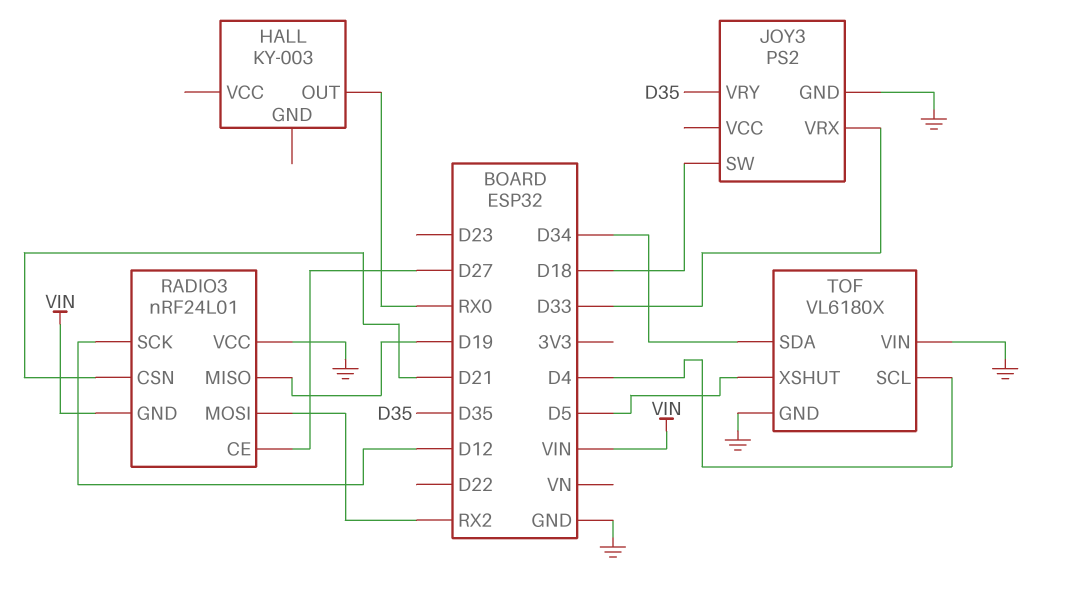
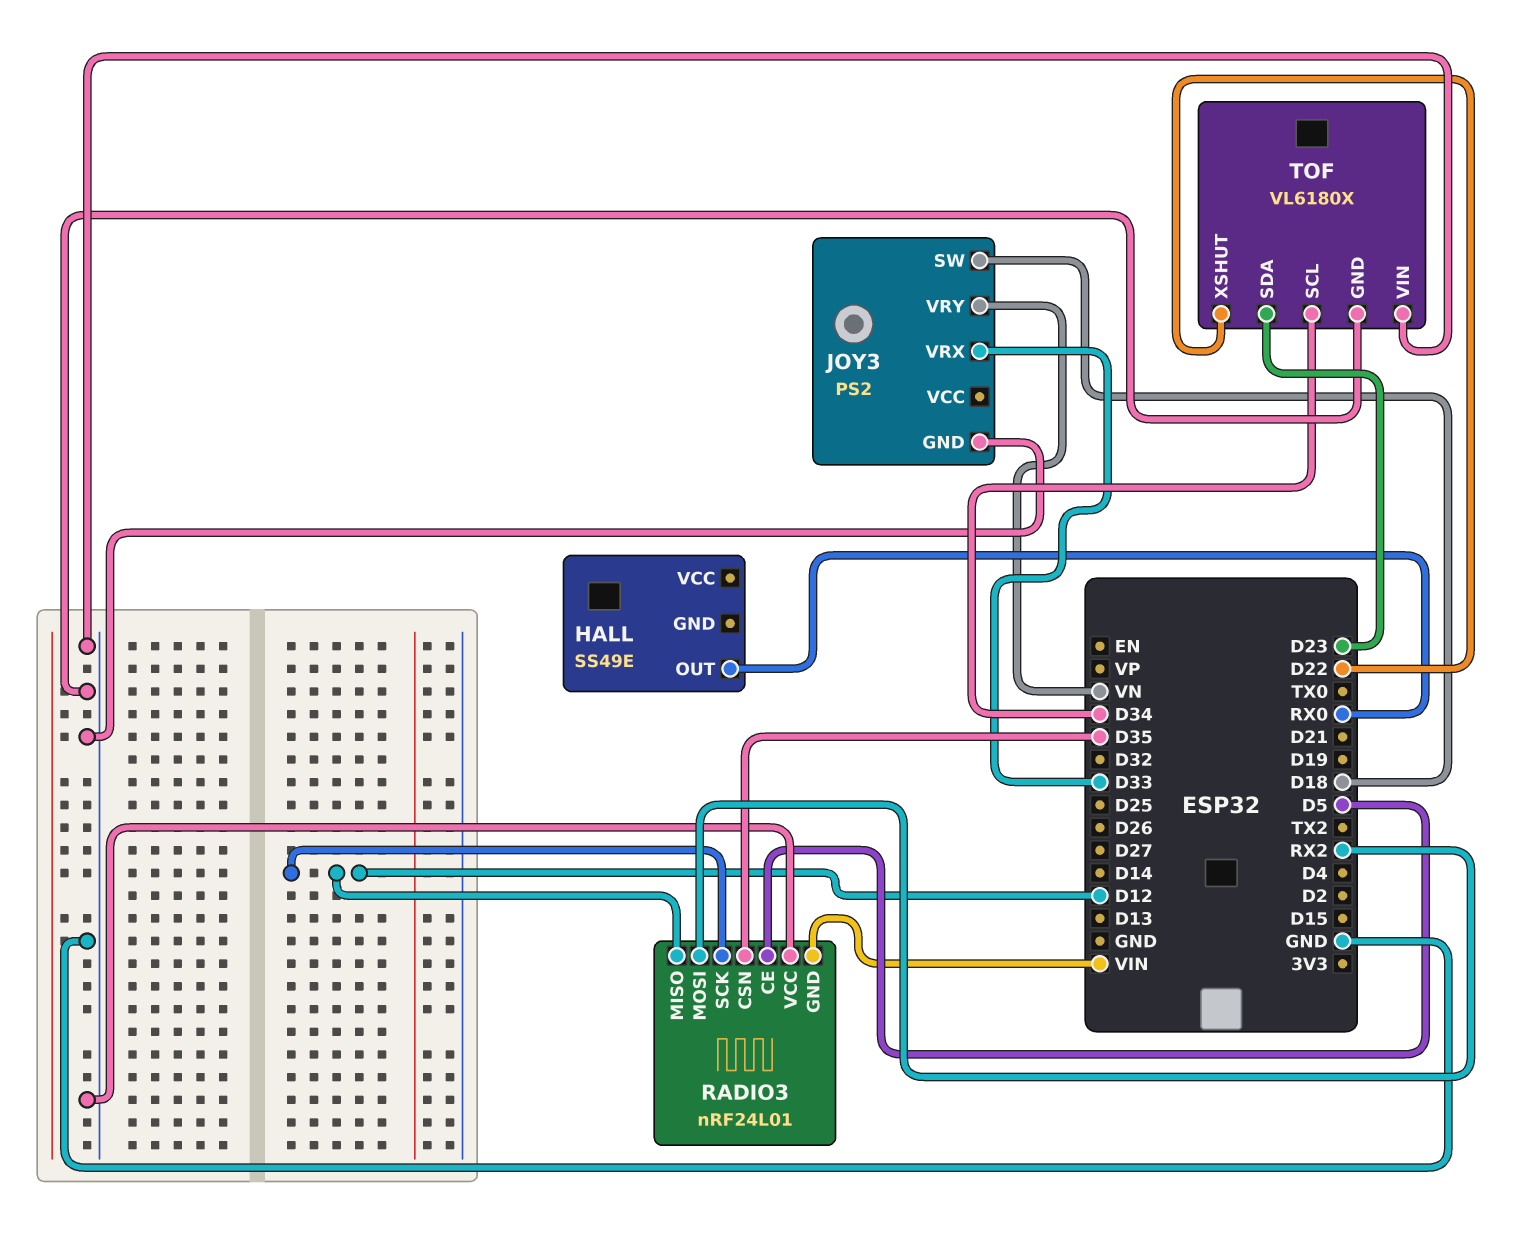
HALL: KY-003 -> SS49E
JOY3 pin VRY: D35 -> VN
RADIO3 pin CE: D27 -> D5
RADIO3 pin CSN: D21 -> D35
RADIO3 pin MISO: D19 -> D12
TOF pin SCL: D4 -> D34
TOF pin SDA: D34 -> D23
TOF pin XSHUT: D5 -> D22

